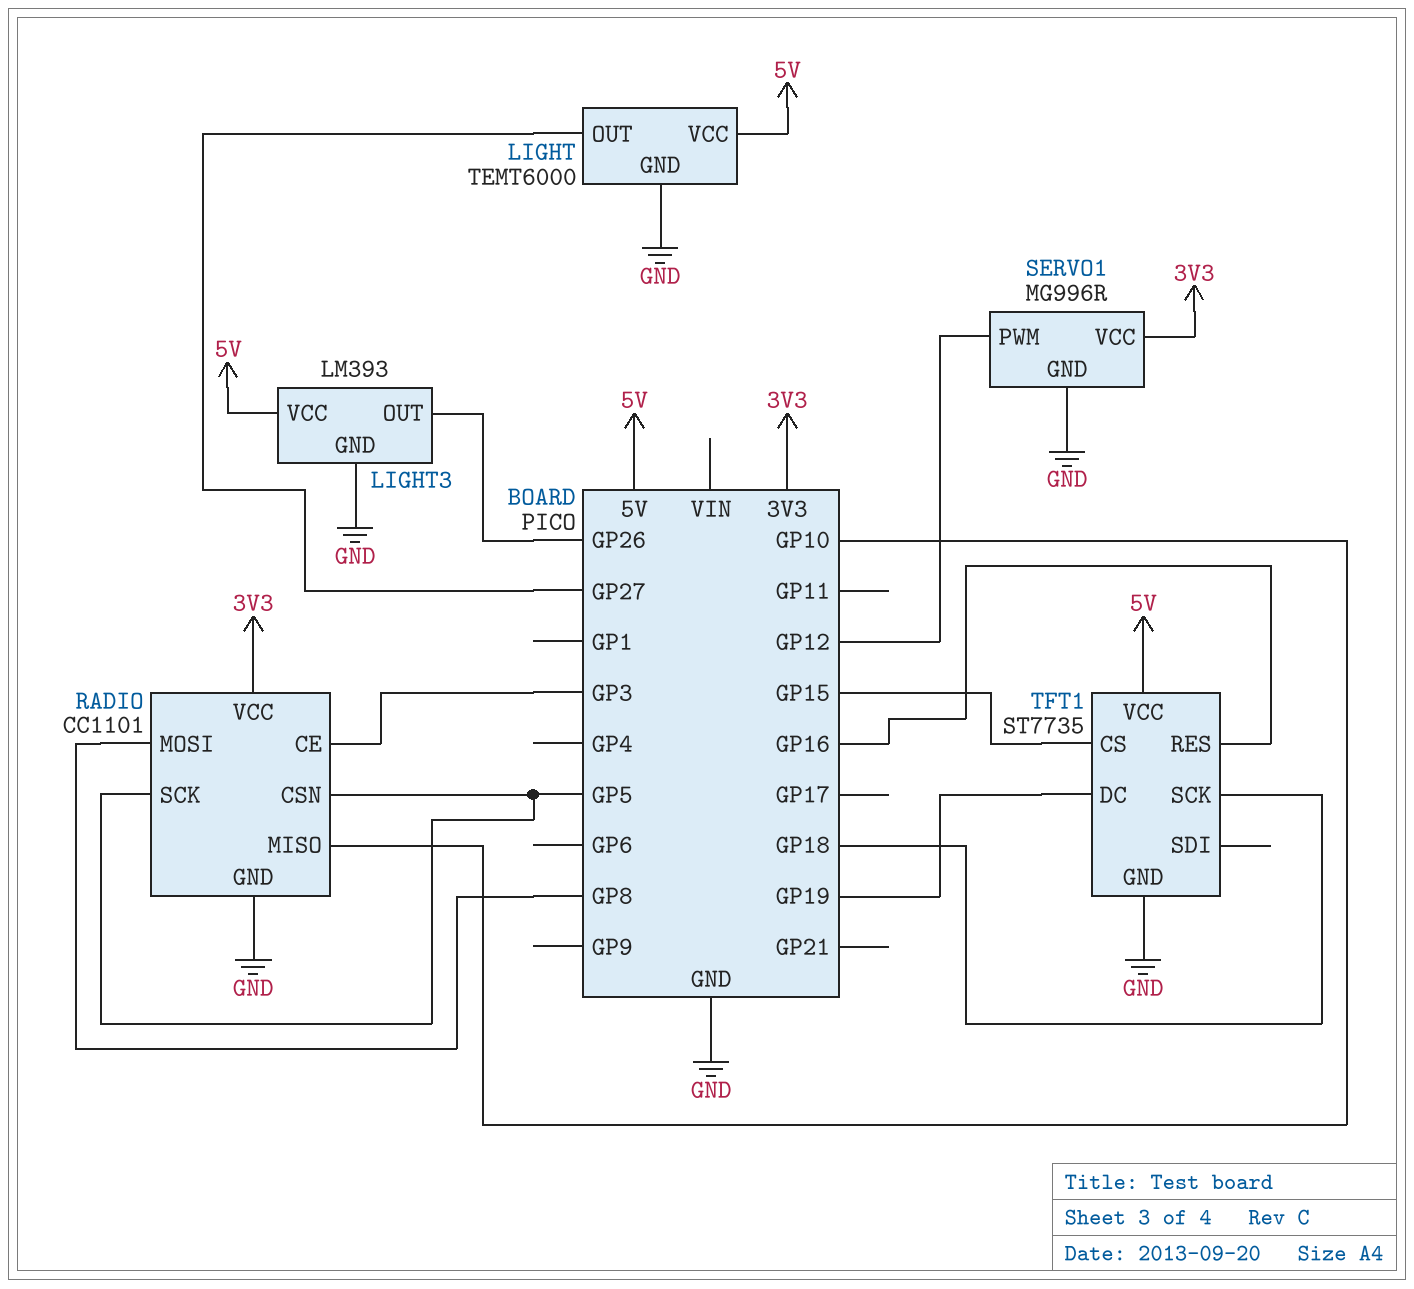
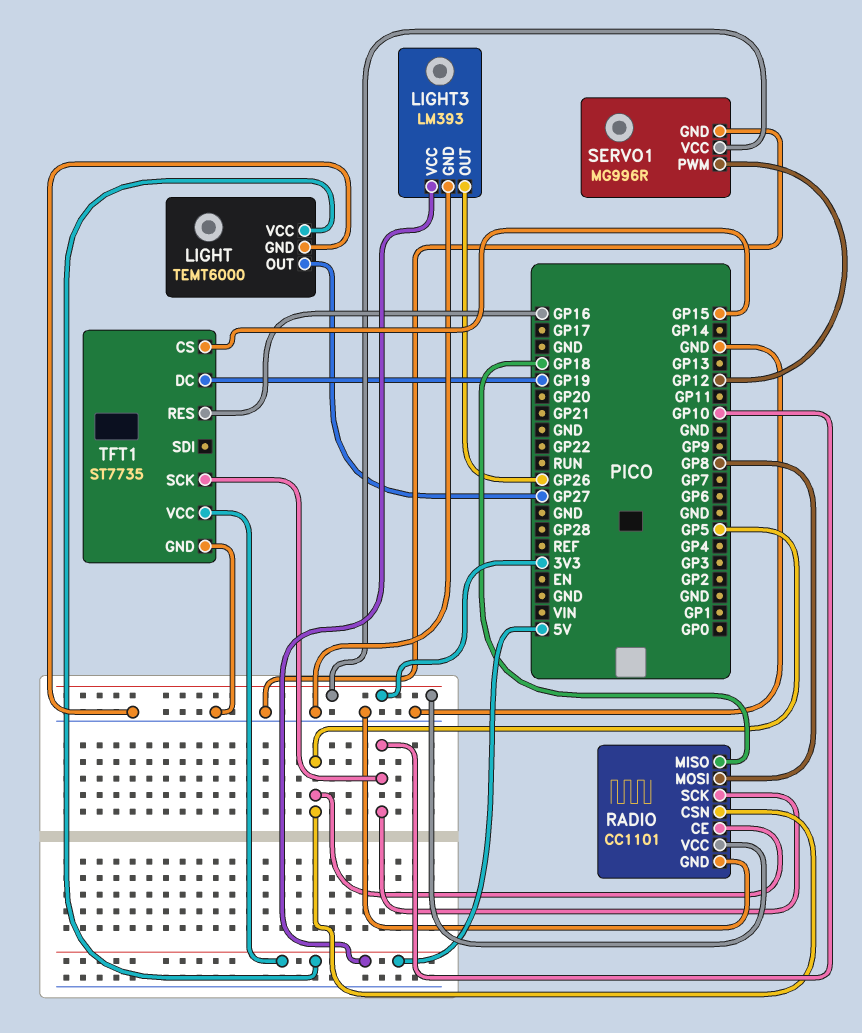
RADIO pin CE: GP3 -> GP5
RADIO pin MISO: GP10 -> GP18
RADIO pin SCK: GP5 -> GP10
TFT1 pin SCK: GP18 -> GP10

